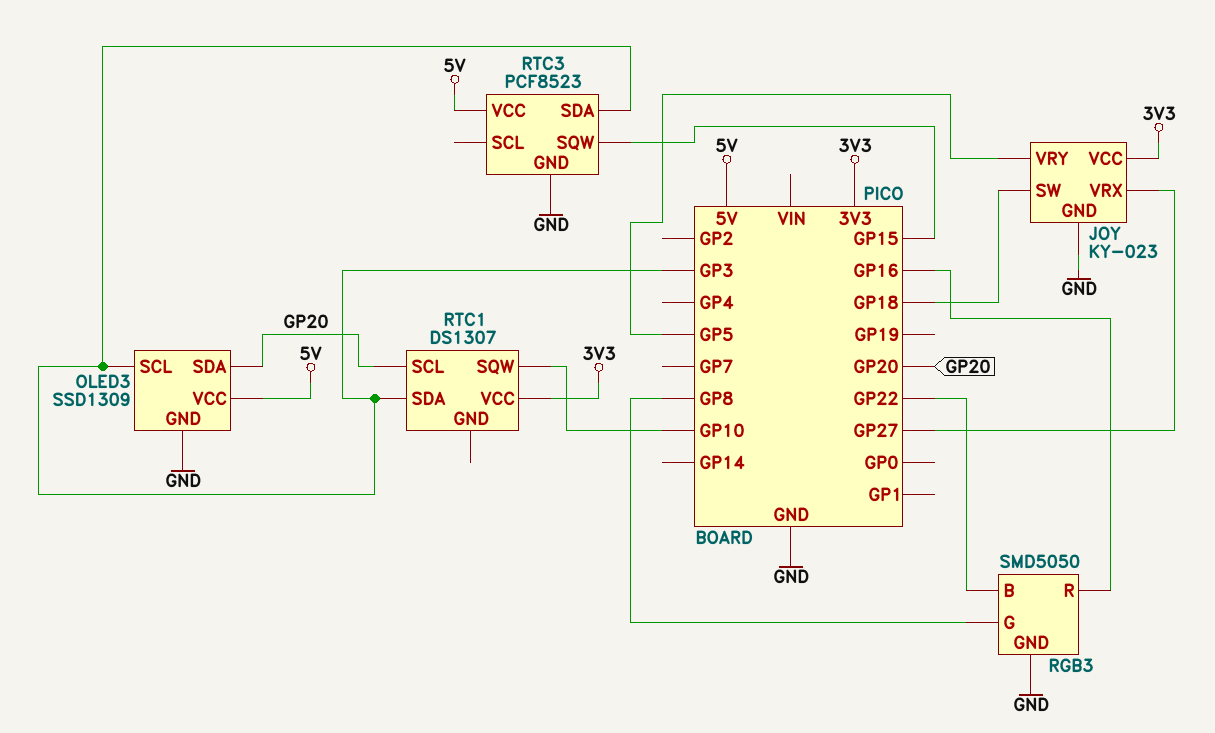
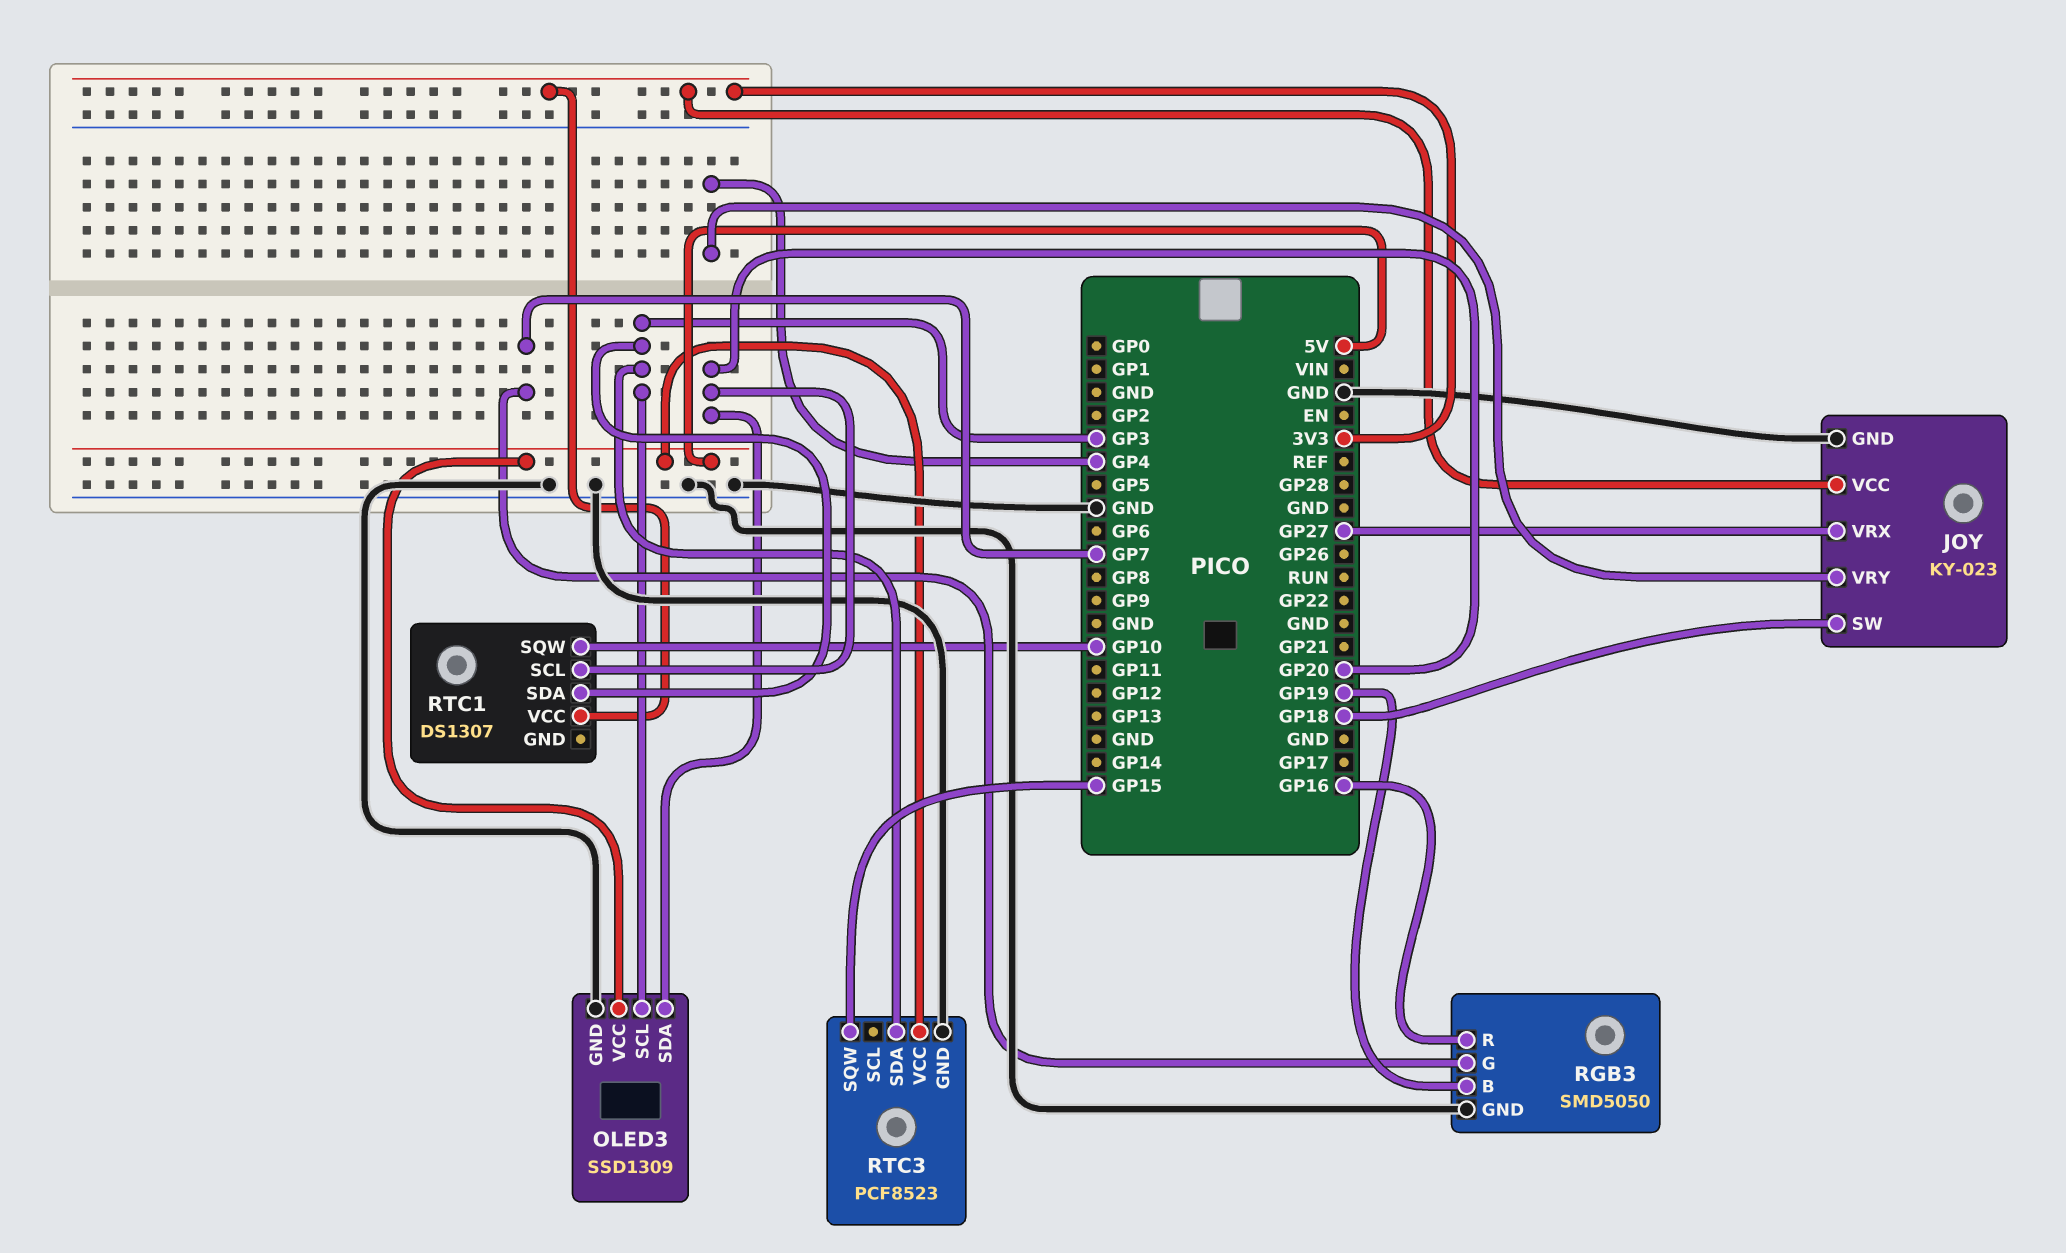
JOY pin VRY: GP5 -> GP4
RGB3 pin B: GP22 -> GP19
RGB3 pin G: GP8 -> GP7

